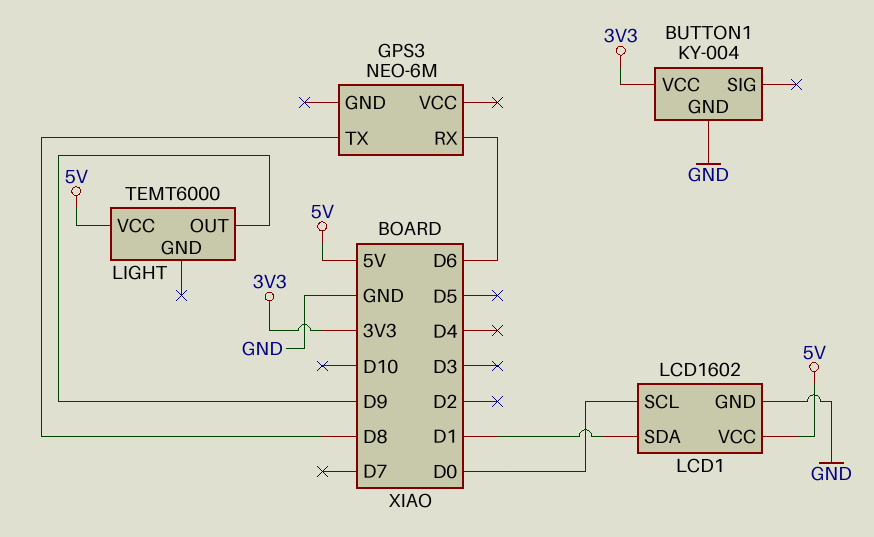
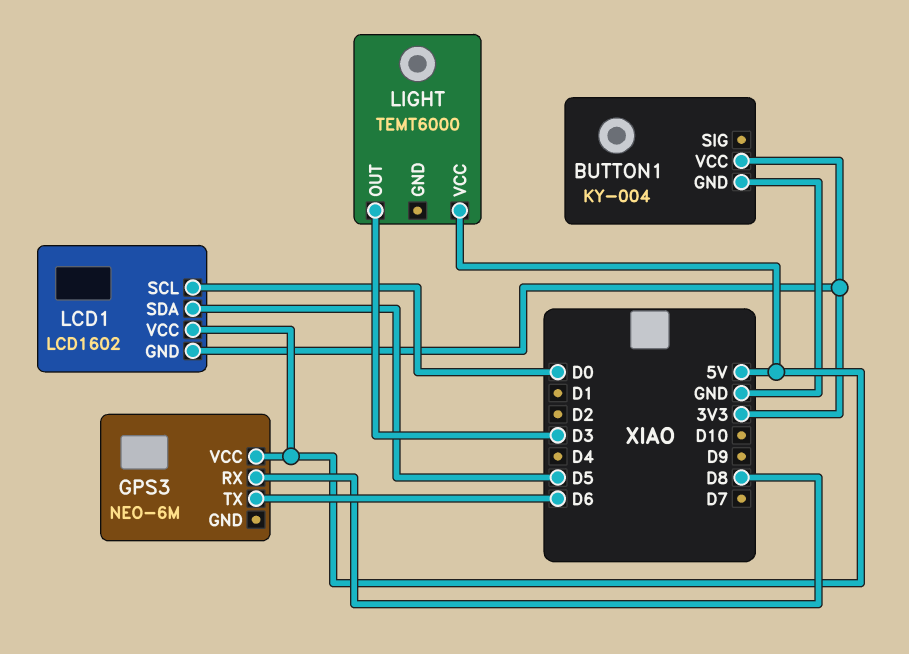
GPS3 pin RX: D6 -> D8
GPS3 pin TX: D8 -> D6
GPS3 pin VCC: none -> 5V
LCD1 pin GND: GND -> 3V3
LCD1 pin SDA: D1 -> D5
LIGHT pin OUT: D9 -> D3

